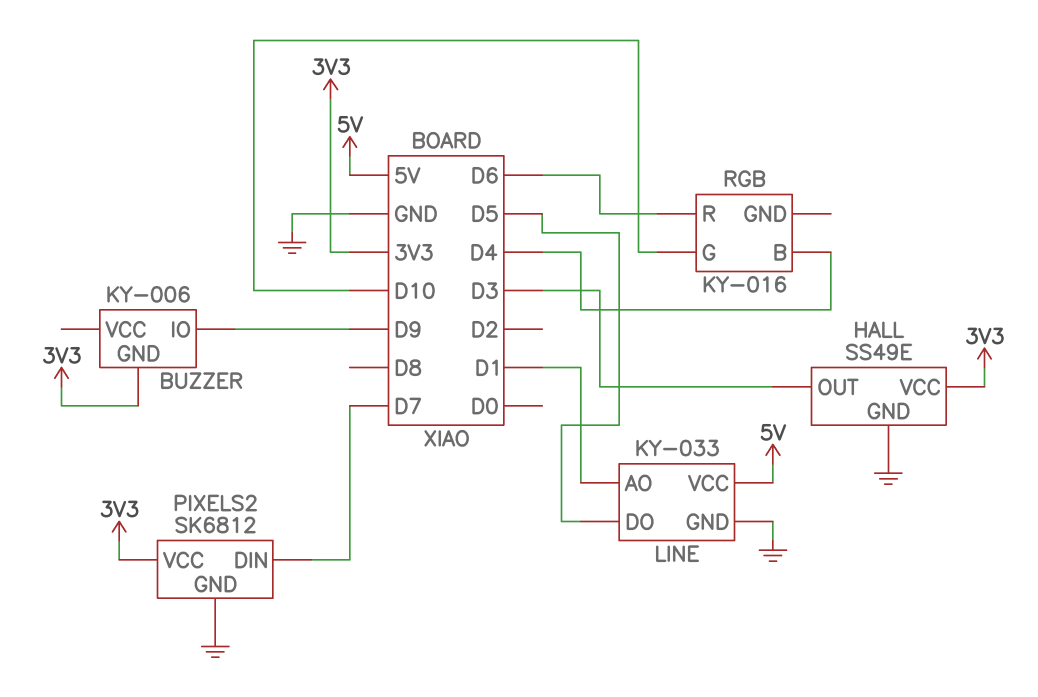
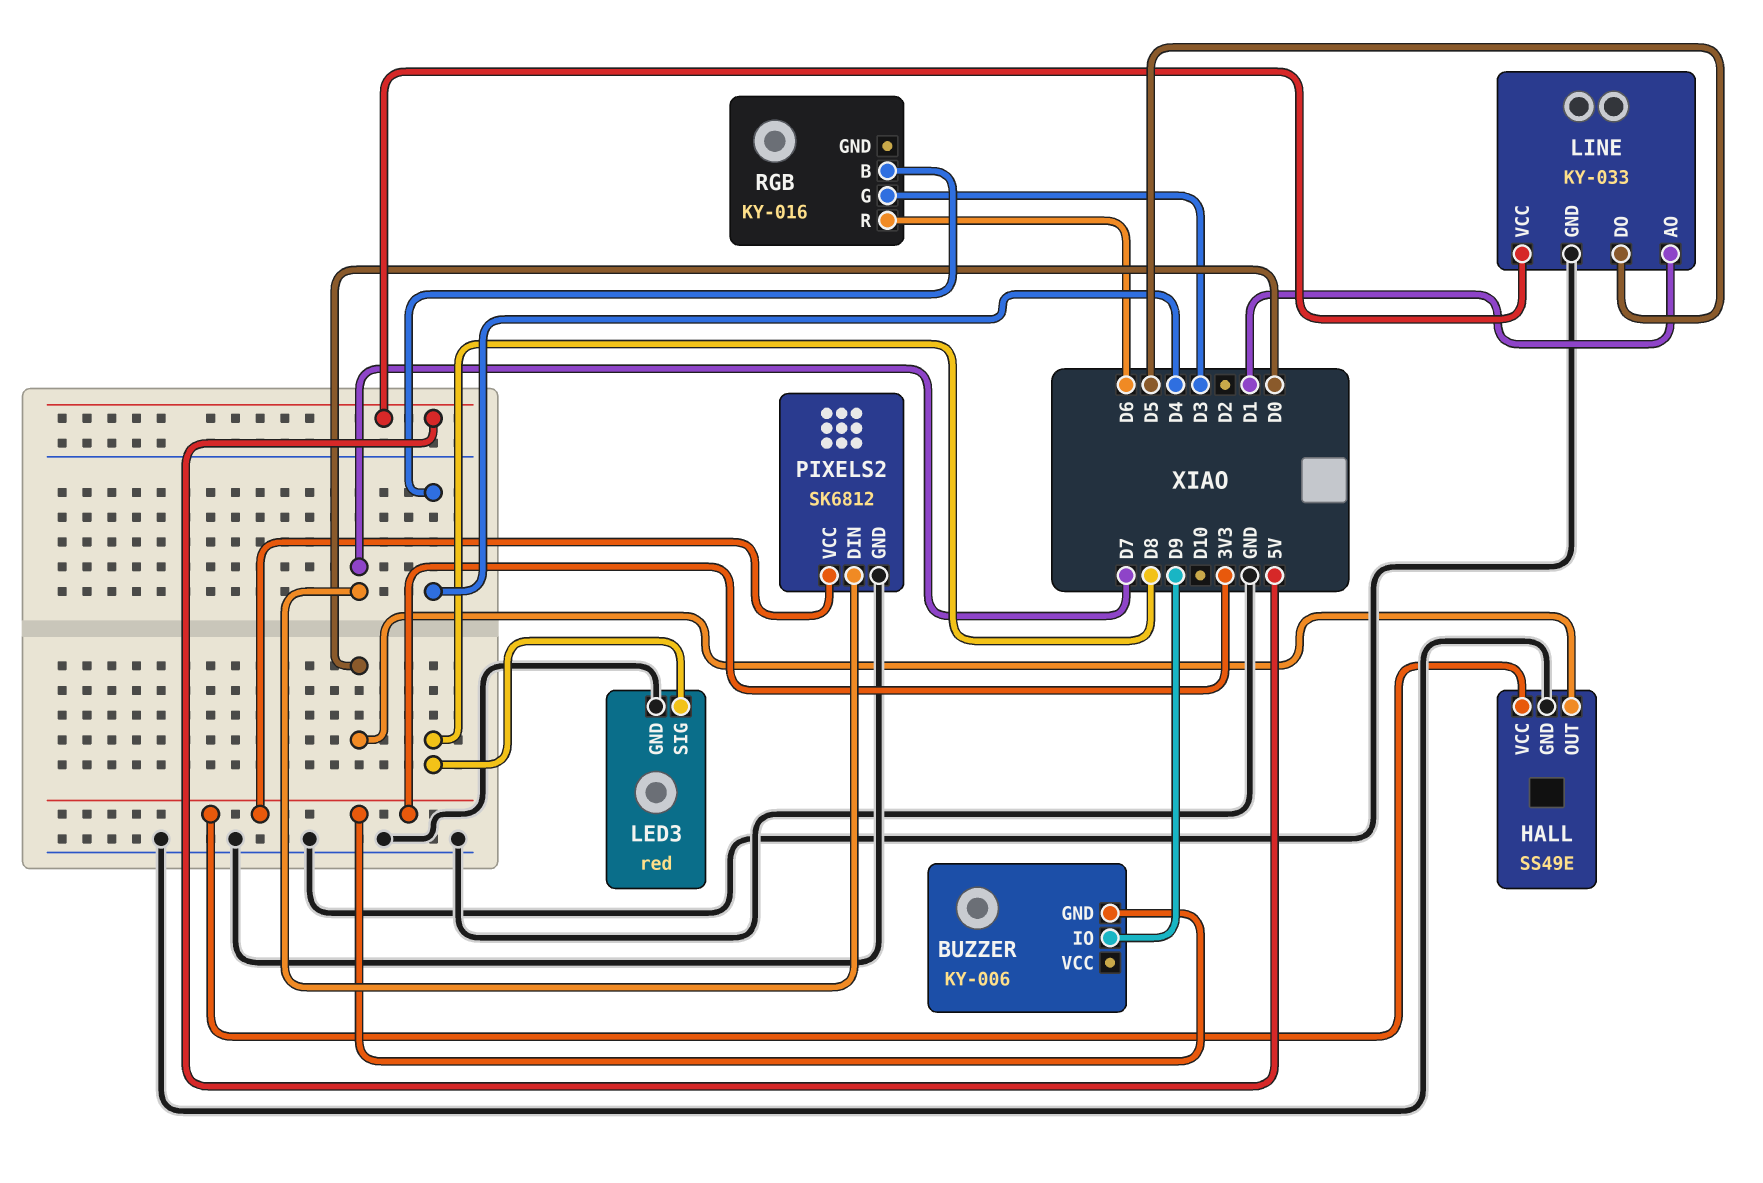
HALL pin OUT: D3 -> D0
LED3: none -> red
LED3 pin GND: none -> GND
LED3 pin SIG: none -> D8
RGB pin G: D10 -> D3

